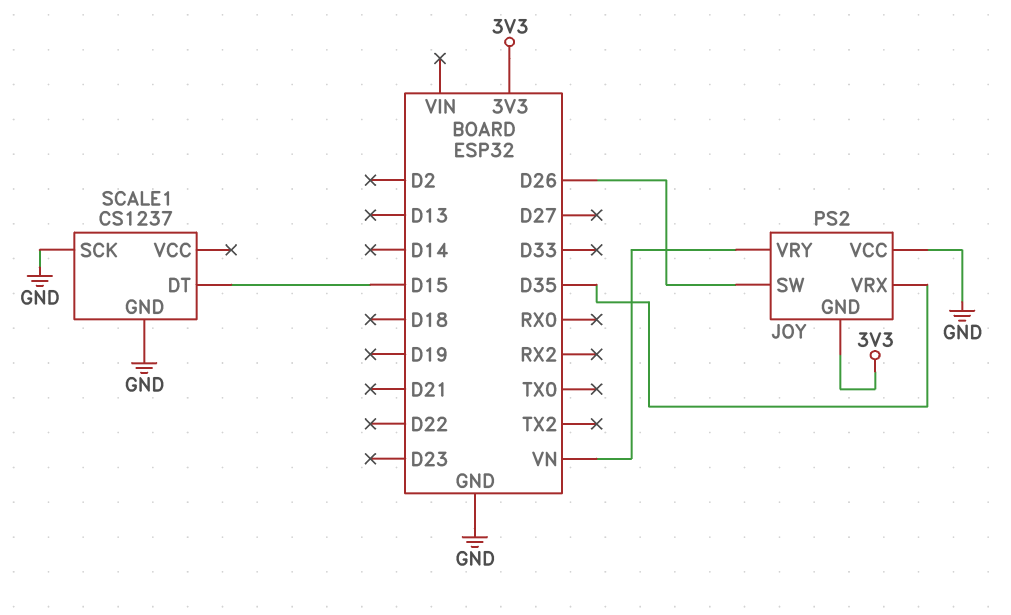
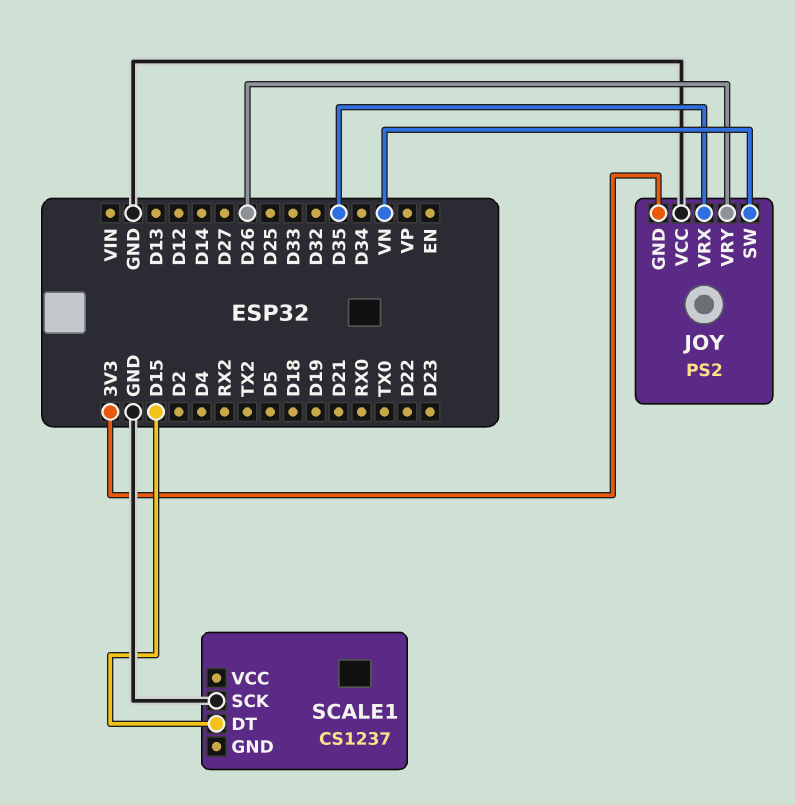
JOY pin SW: D26 -> VN
JOY pin VRY: VN -> D26
SCALE1 pin GND: GND -> none

